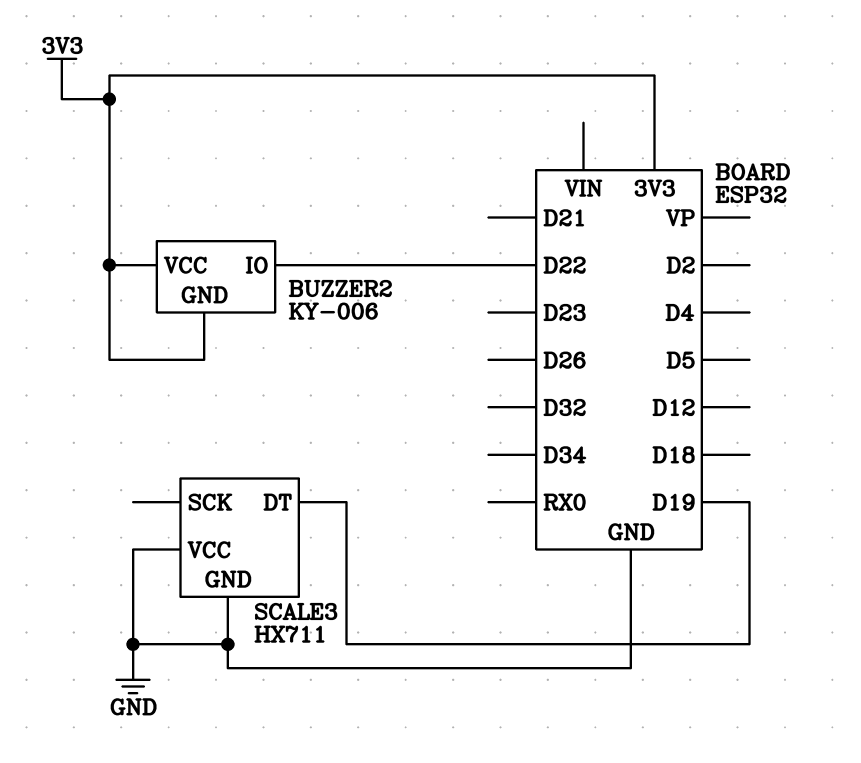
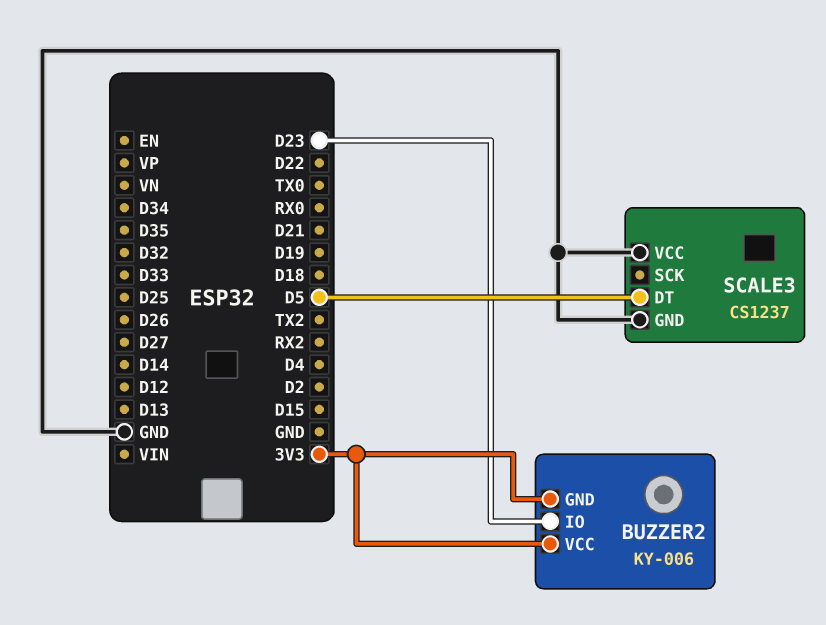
BUZZER2 pin IO: D22 -> D23
SCALE3: HX711 -> CS1237
SCALE3 pin DT: D19 -> D5

